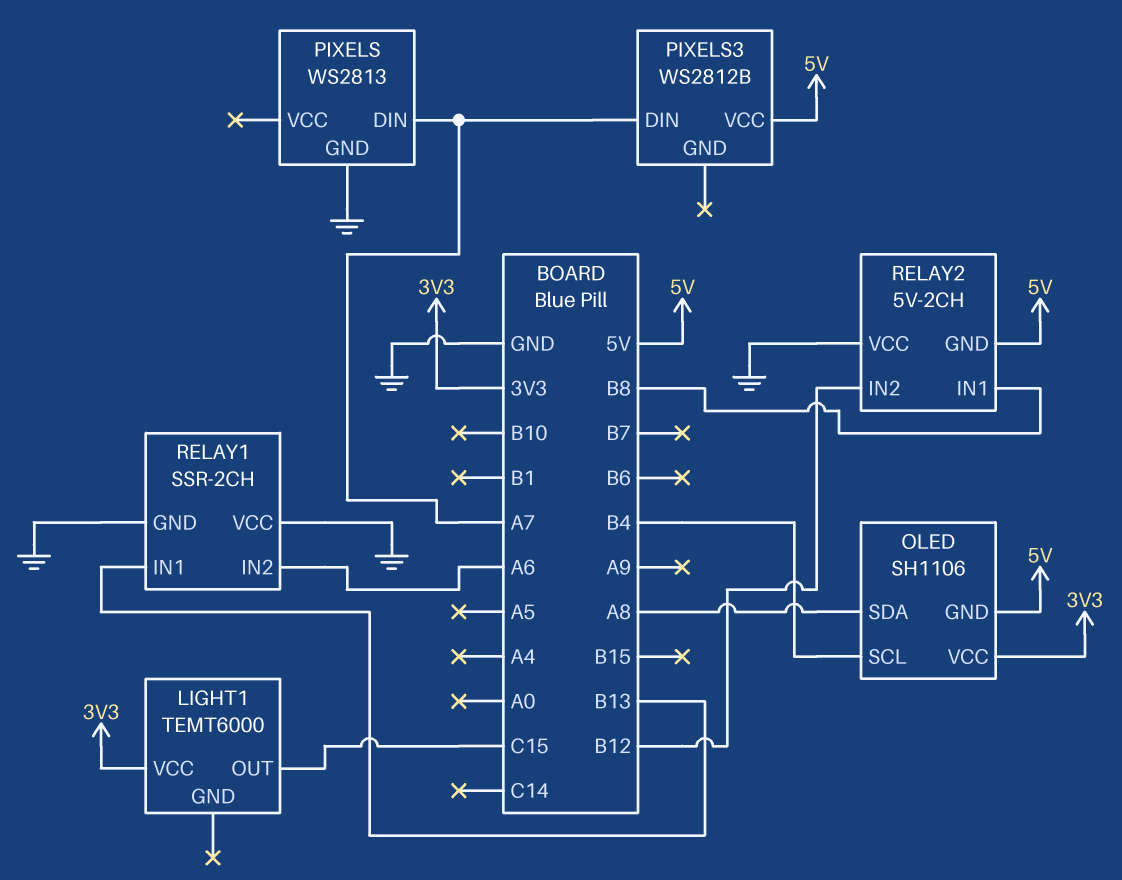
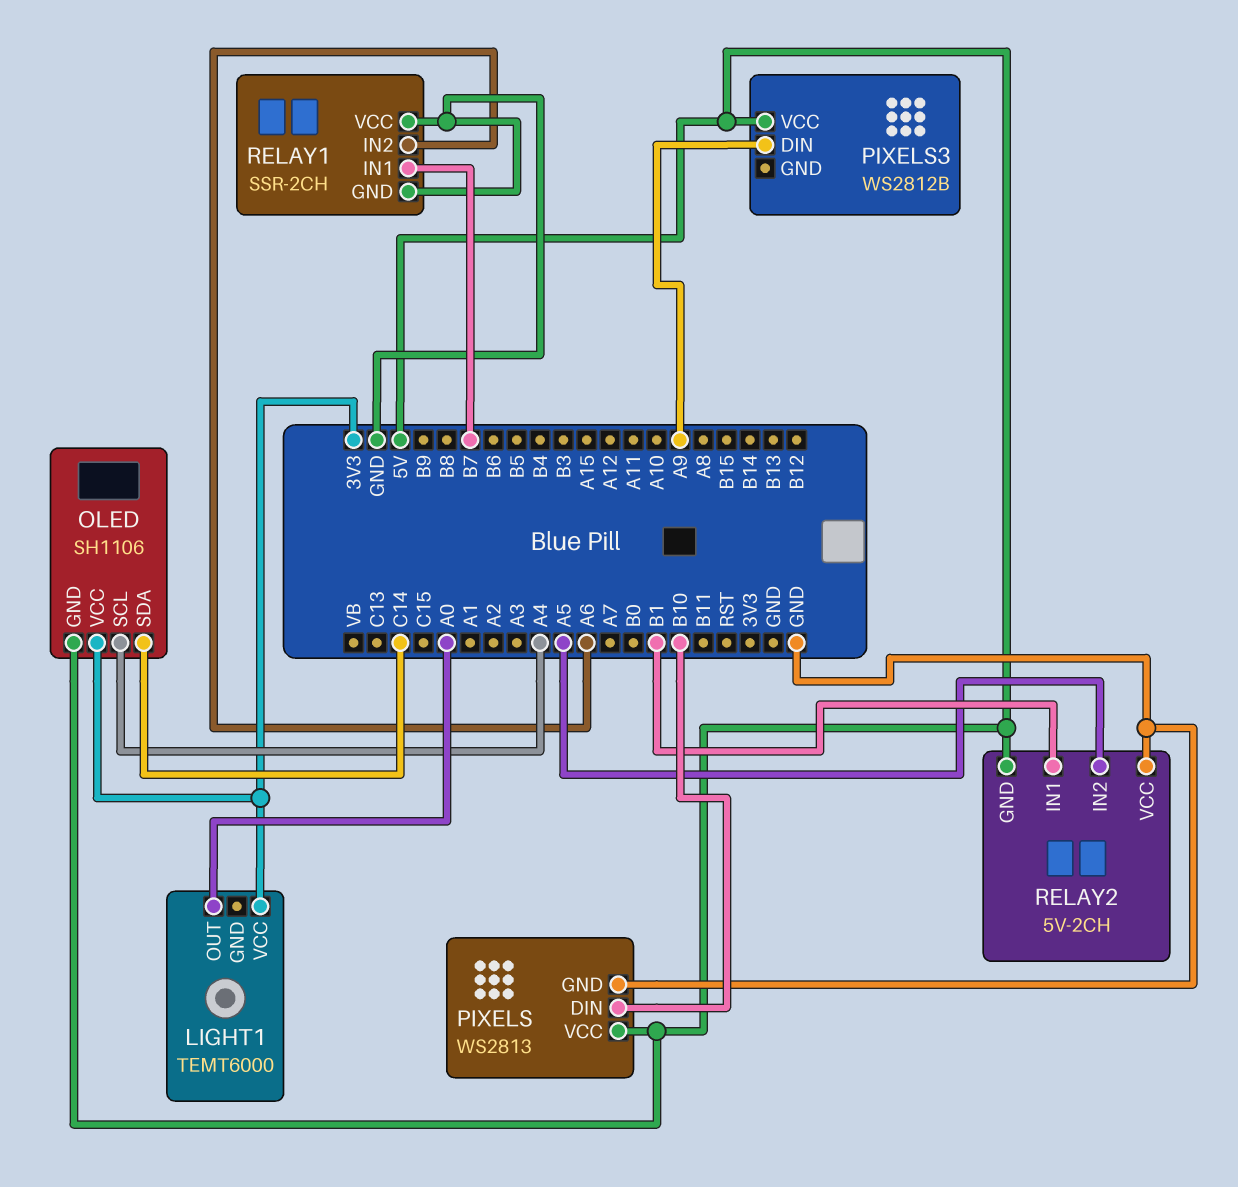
LIGHT1 pin OUT: C15 -> A0
OLED pin SCL: B4 -> A4
OLED pin SDA: A8 -> C14
PIXELS pin DIN: A7 -> B10
PIXELS pin VCC: none -> 5V
PIXELS3 pin DIN: A7 -> A9
RELAY1 pin IN1: B13 -> B7
RELAY2 pin IN1: B8 -> B1
RELAY2 pin IN2: B12 -> A5

